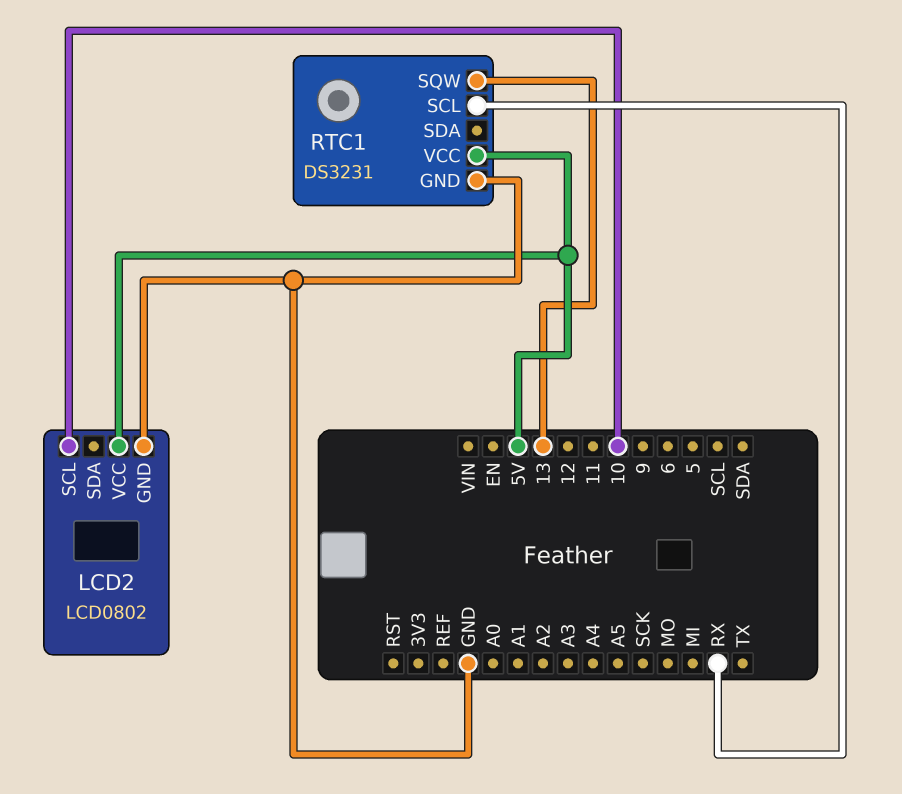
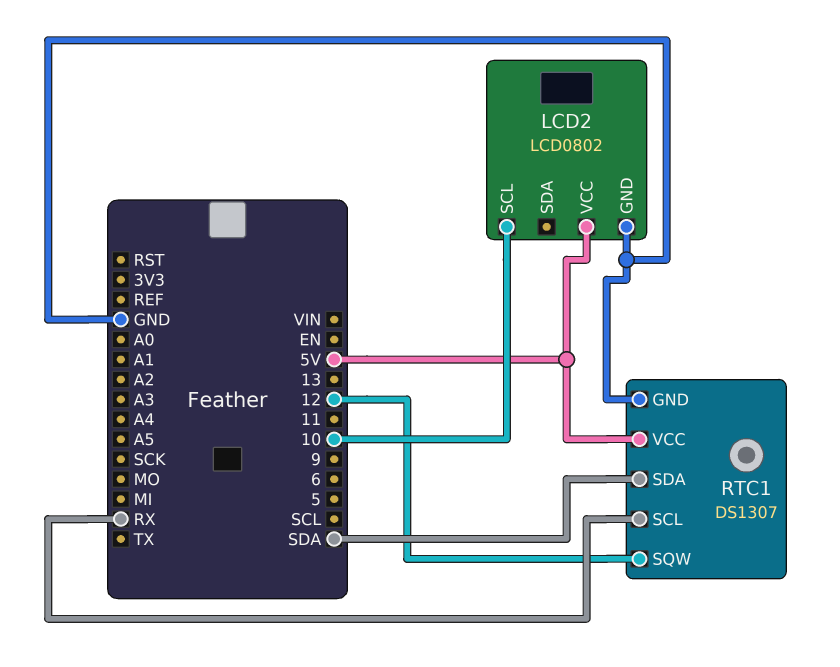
RTC1: DS3231 -> DS1307
RTC1 pin SDA: none -> SDA
RTC1 pin SQW: 13 -> 12

